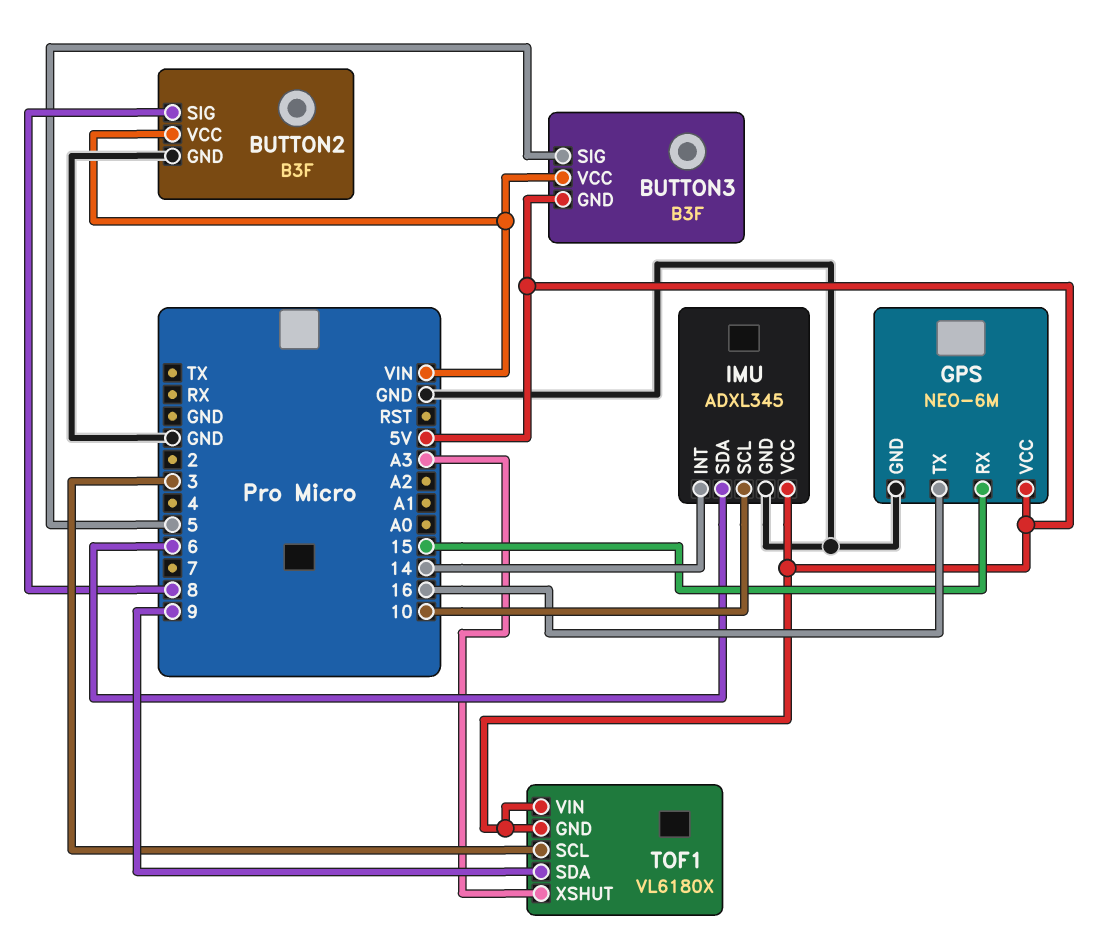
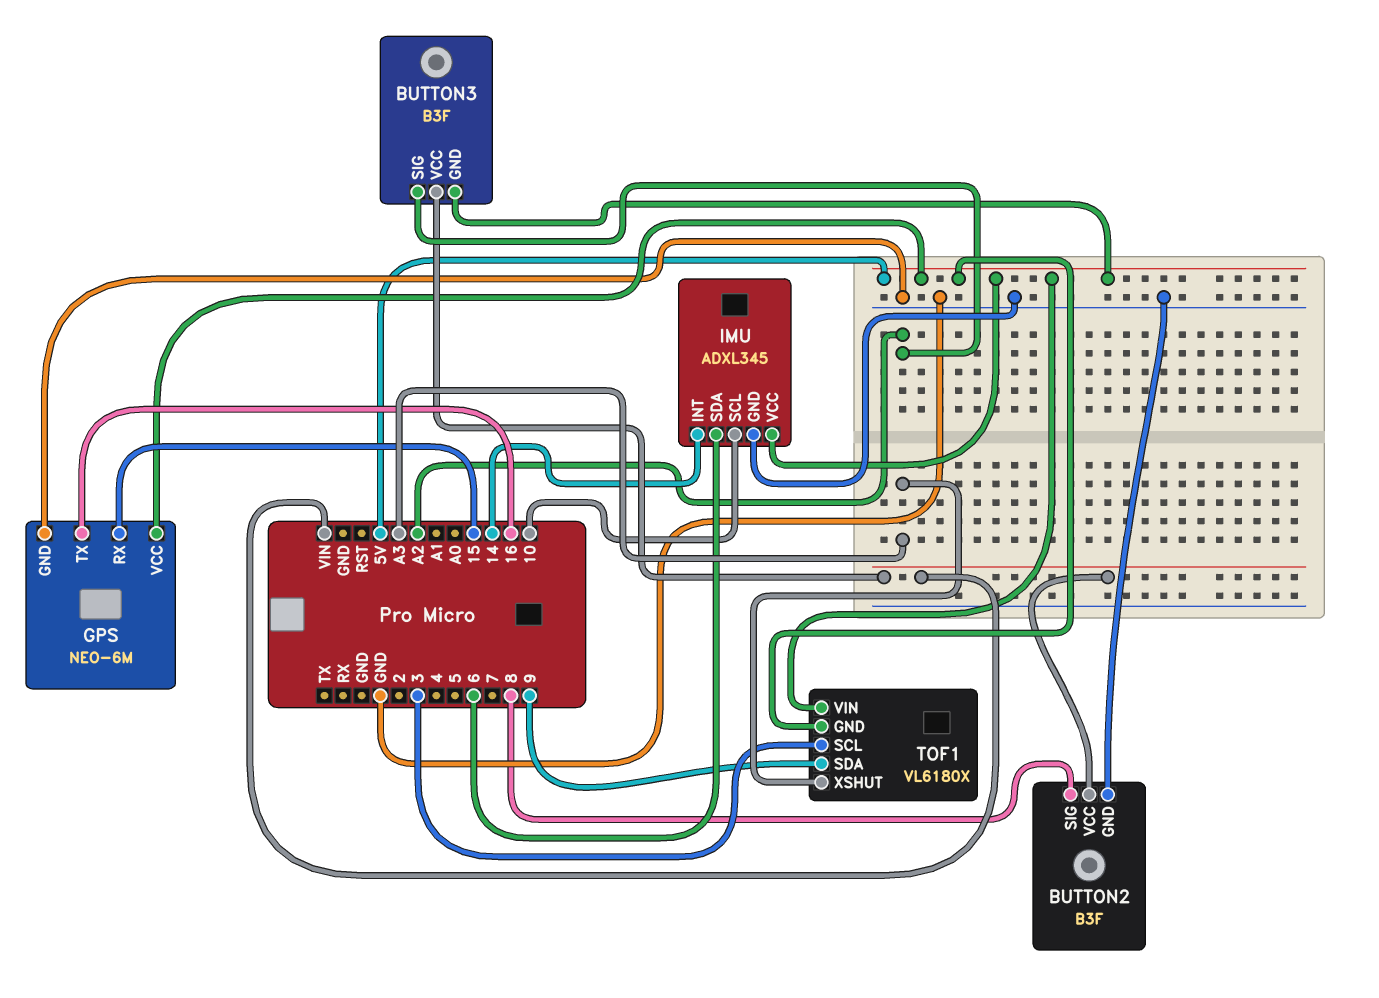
BUTTON3 pin SIG: 5 -> A2

